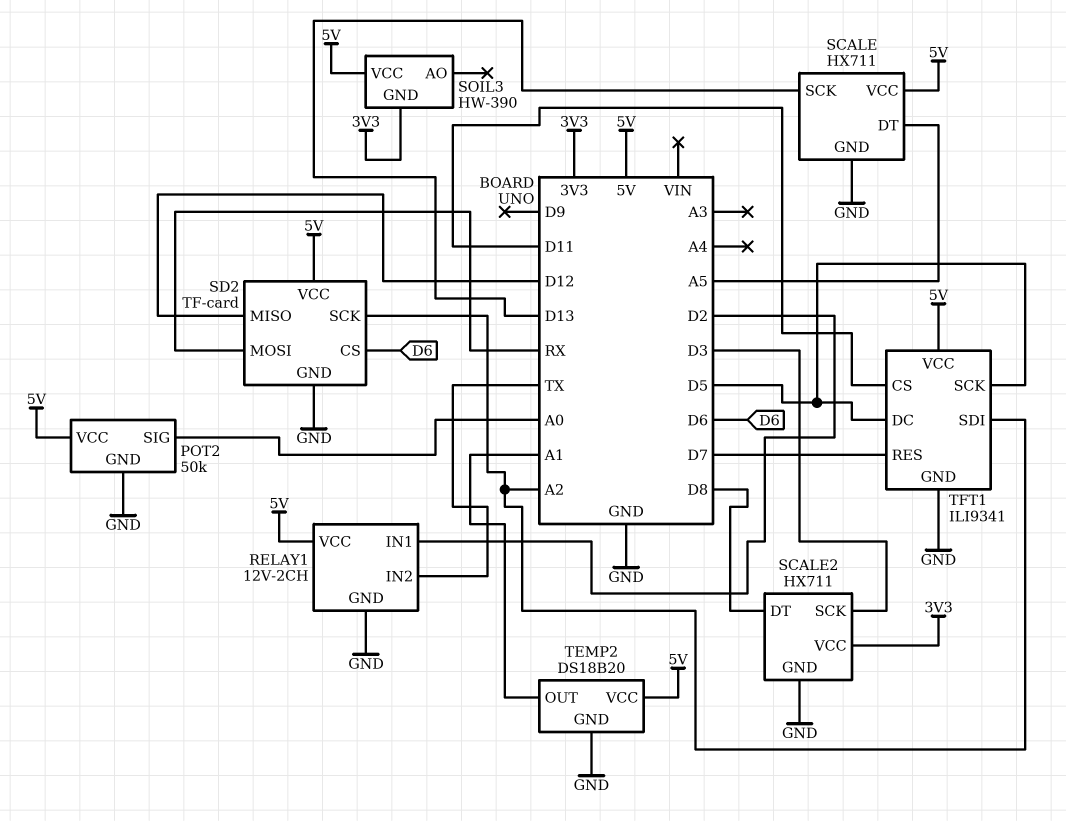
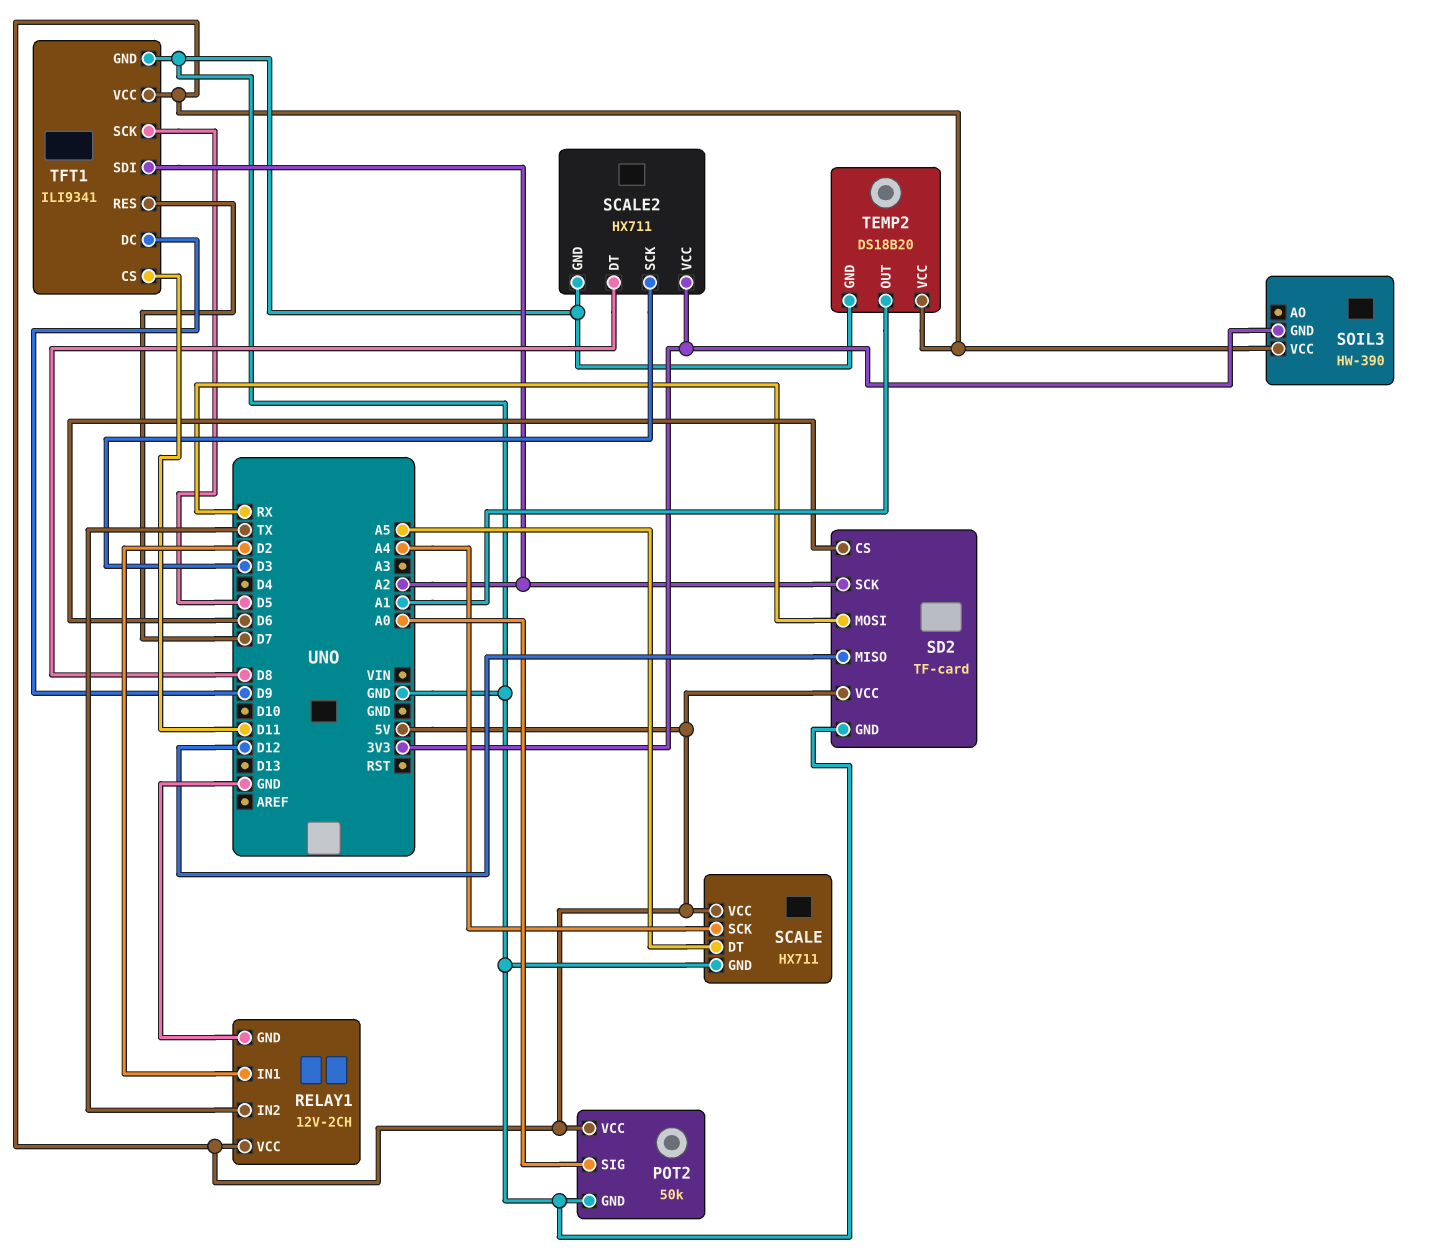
SCALE pin SCK: D13 -> A4
TFT1 pin DC: D5 -> D9

